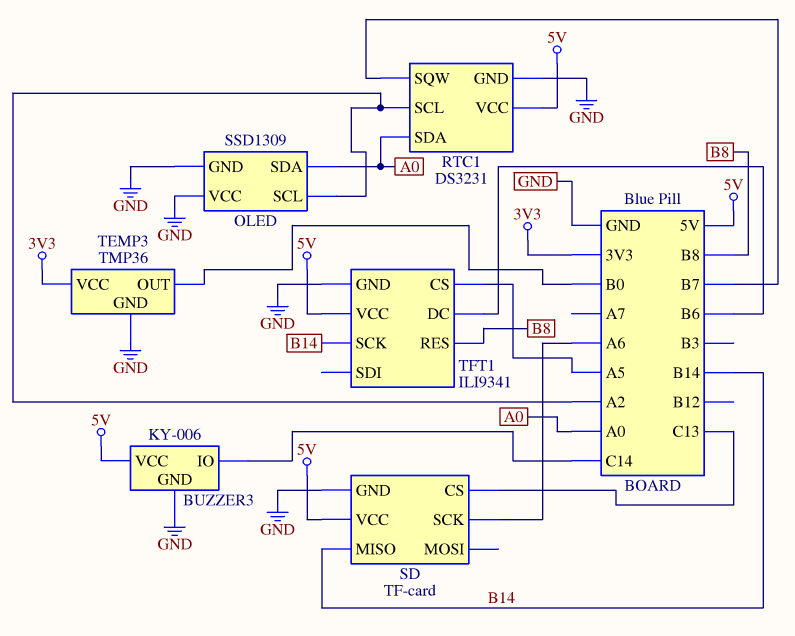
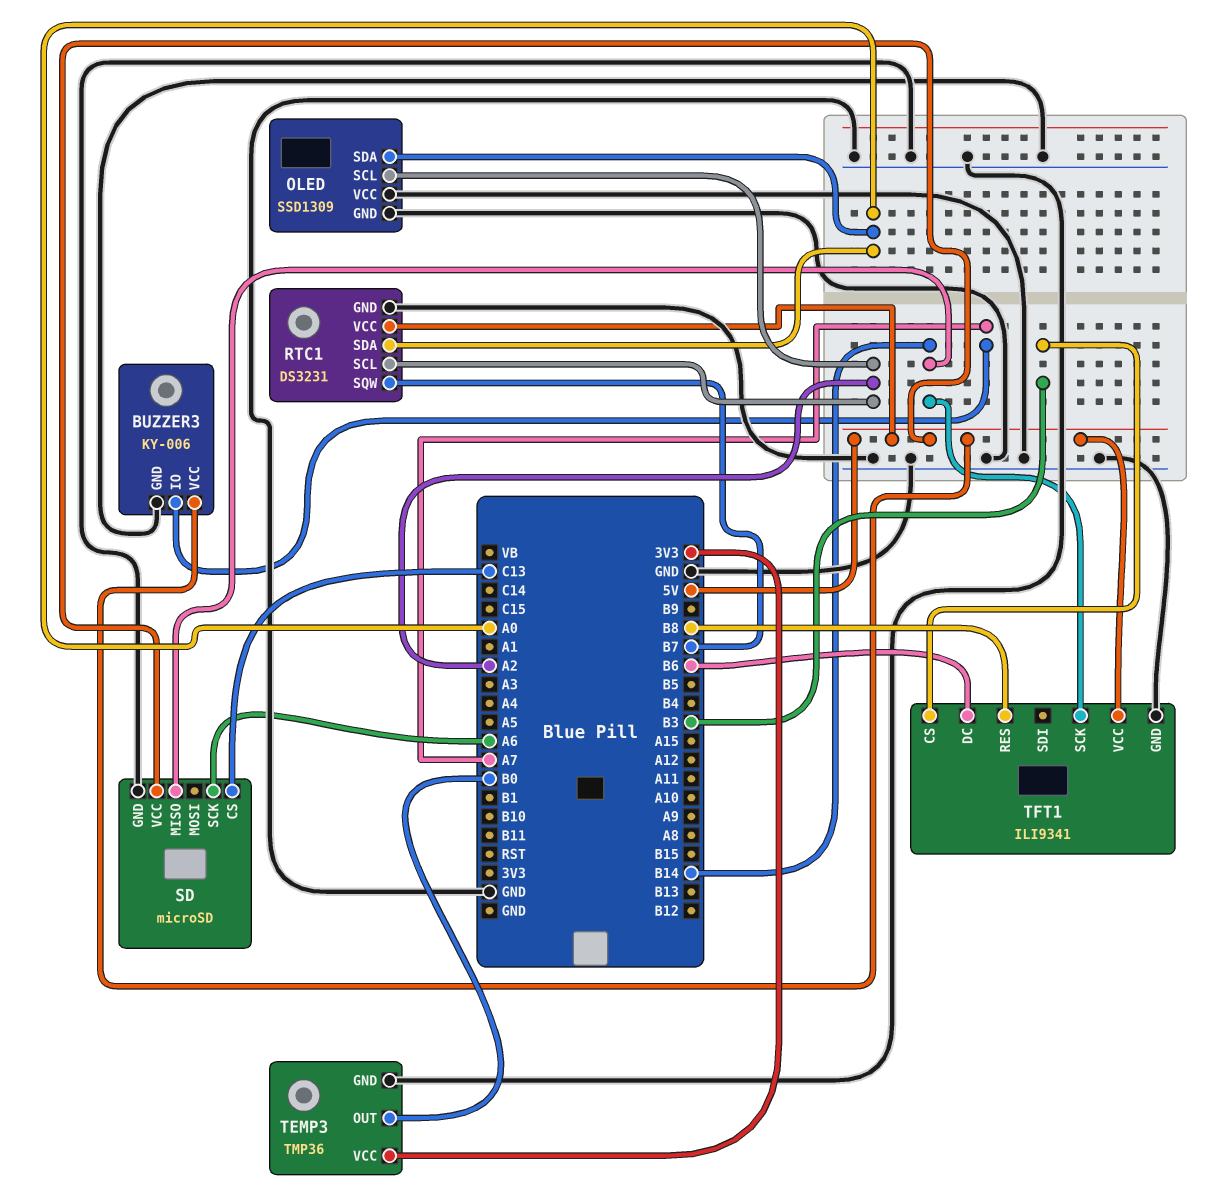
BUZZER3 pin IO: C14 -> A7
SD: TF-card -> microSD
TFT1 pin CS: A5 -> B3

